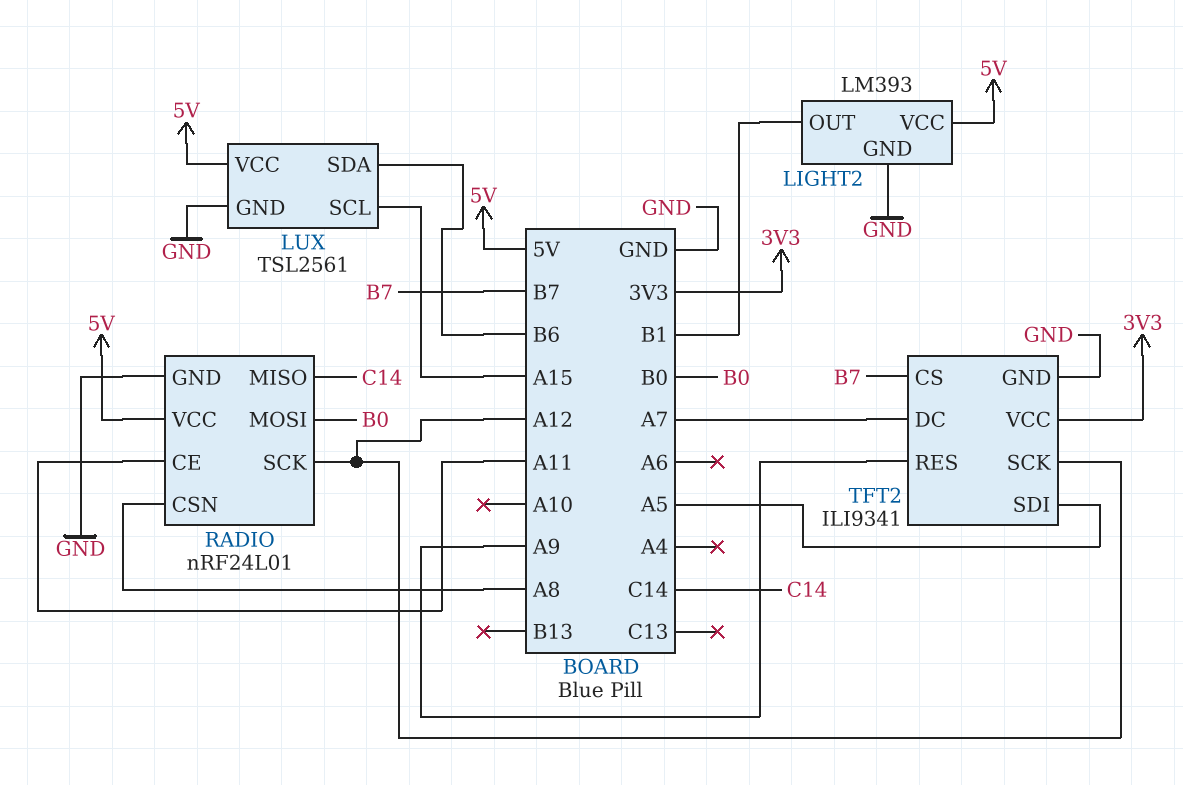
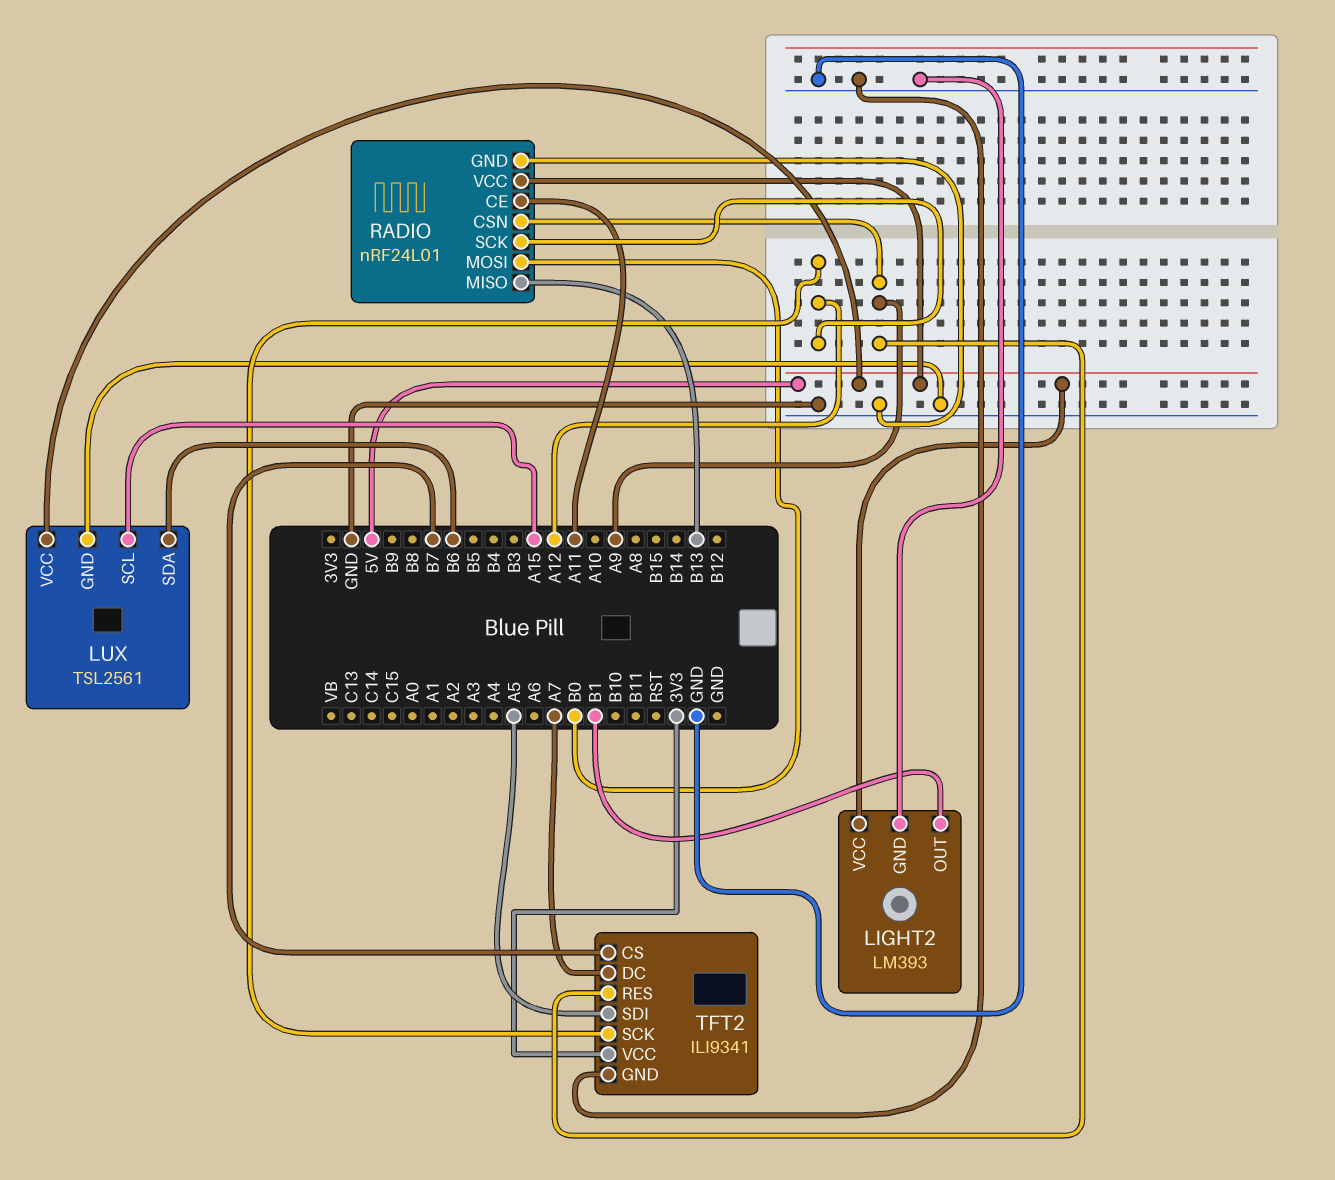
RADIO pin CSN: A8 -> A9
RADIO pin MISO: C14 -> B13

